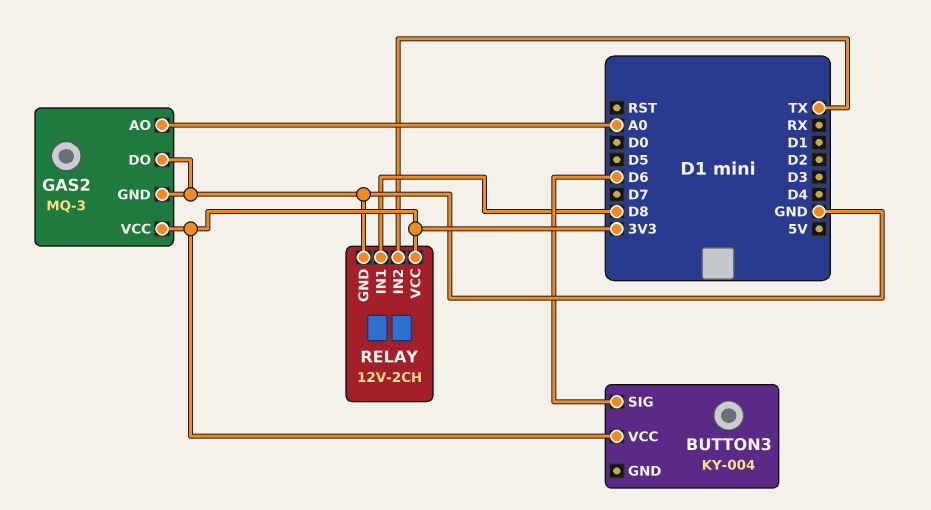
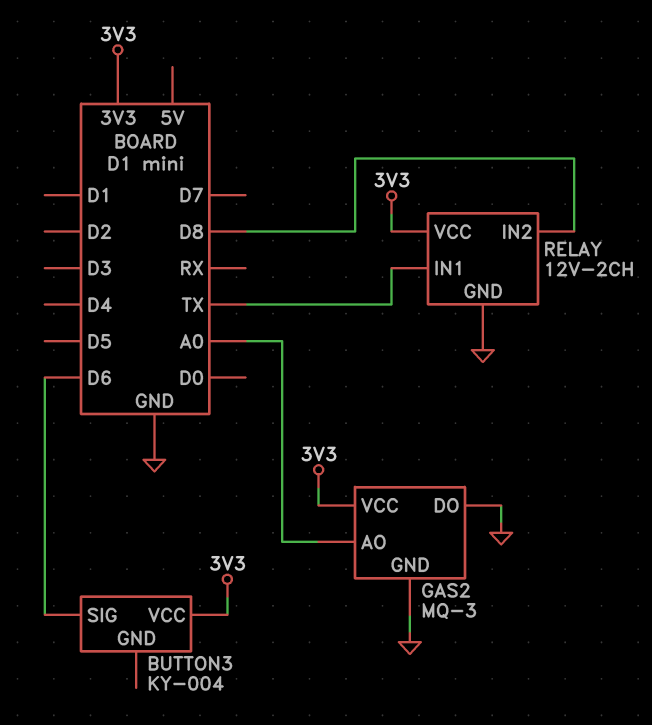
RELAY pin IN1: D8 -> TX
RELAY pin IN2: TX -> D8

